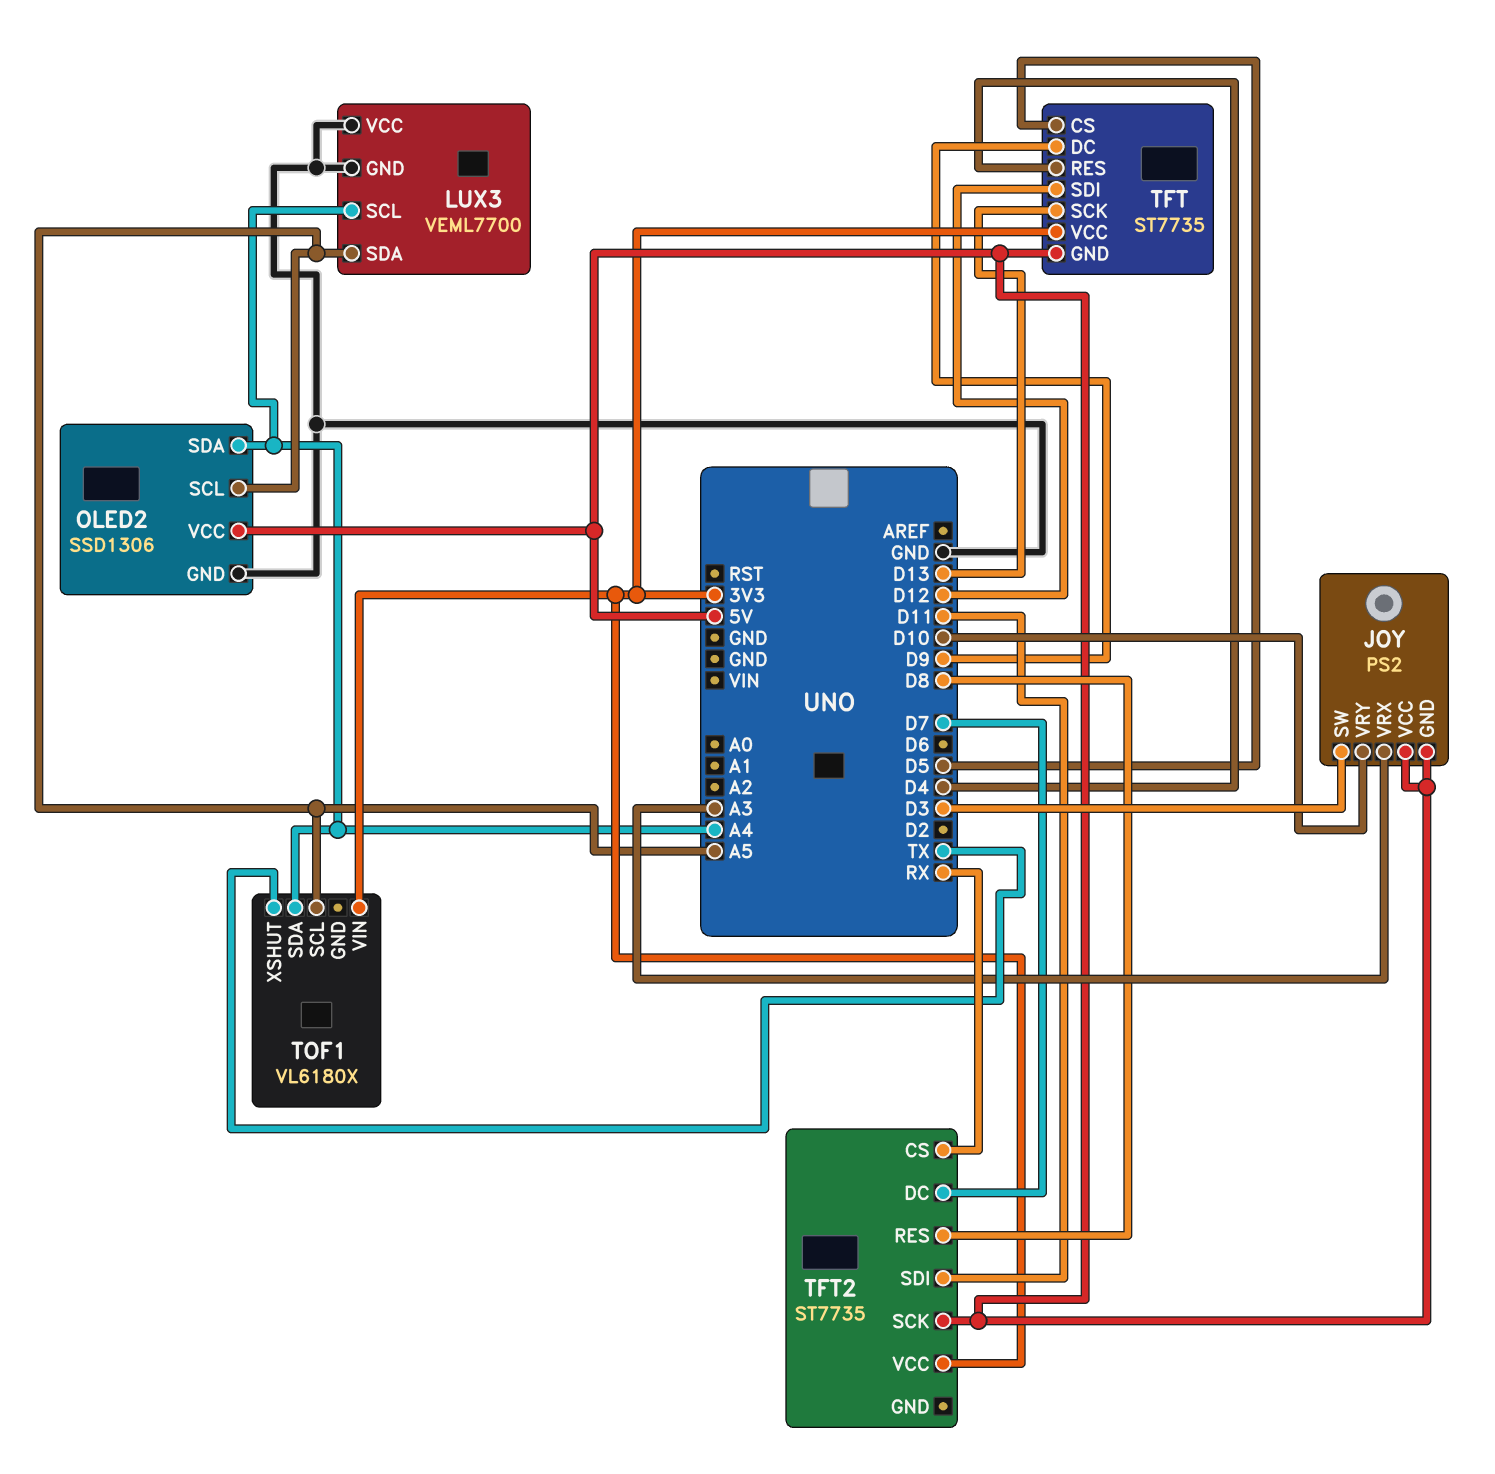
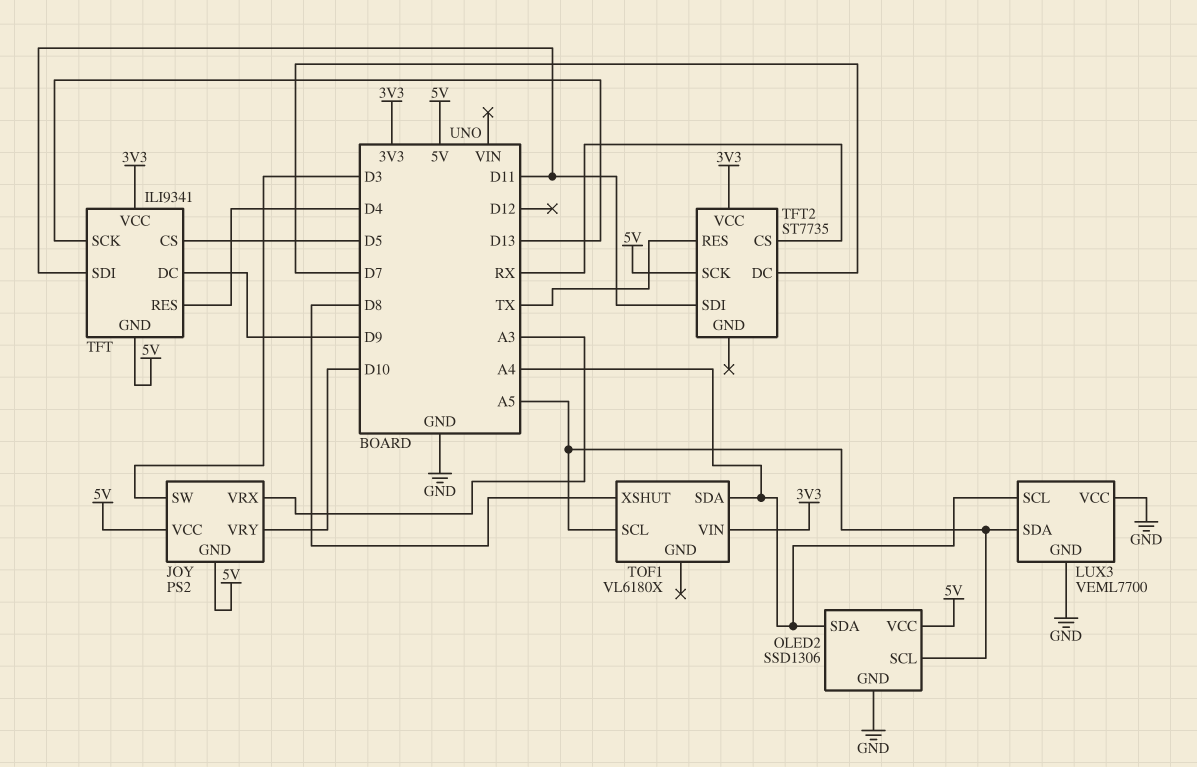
TFT: ST7735 -> ILI9341
TFT pin SDI: D12 -> D11
TFT2 pin RES: D8 -> TX
TOF1 pin XSHUT: TX -> D8

